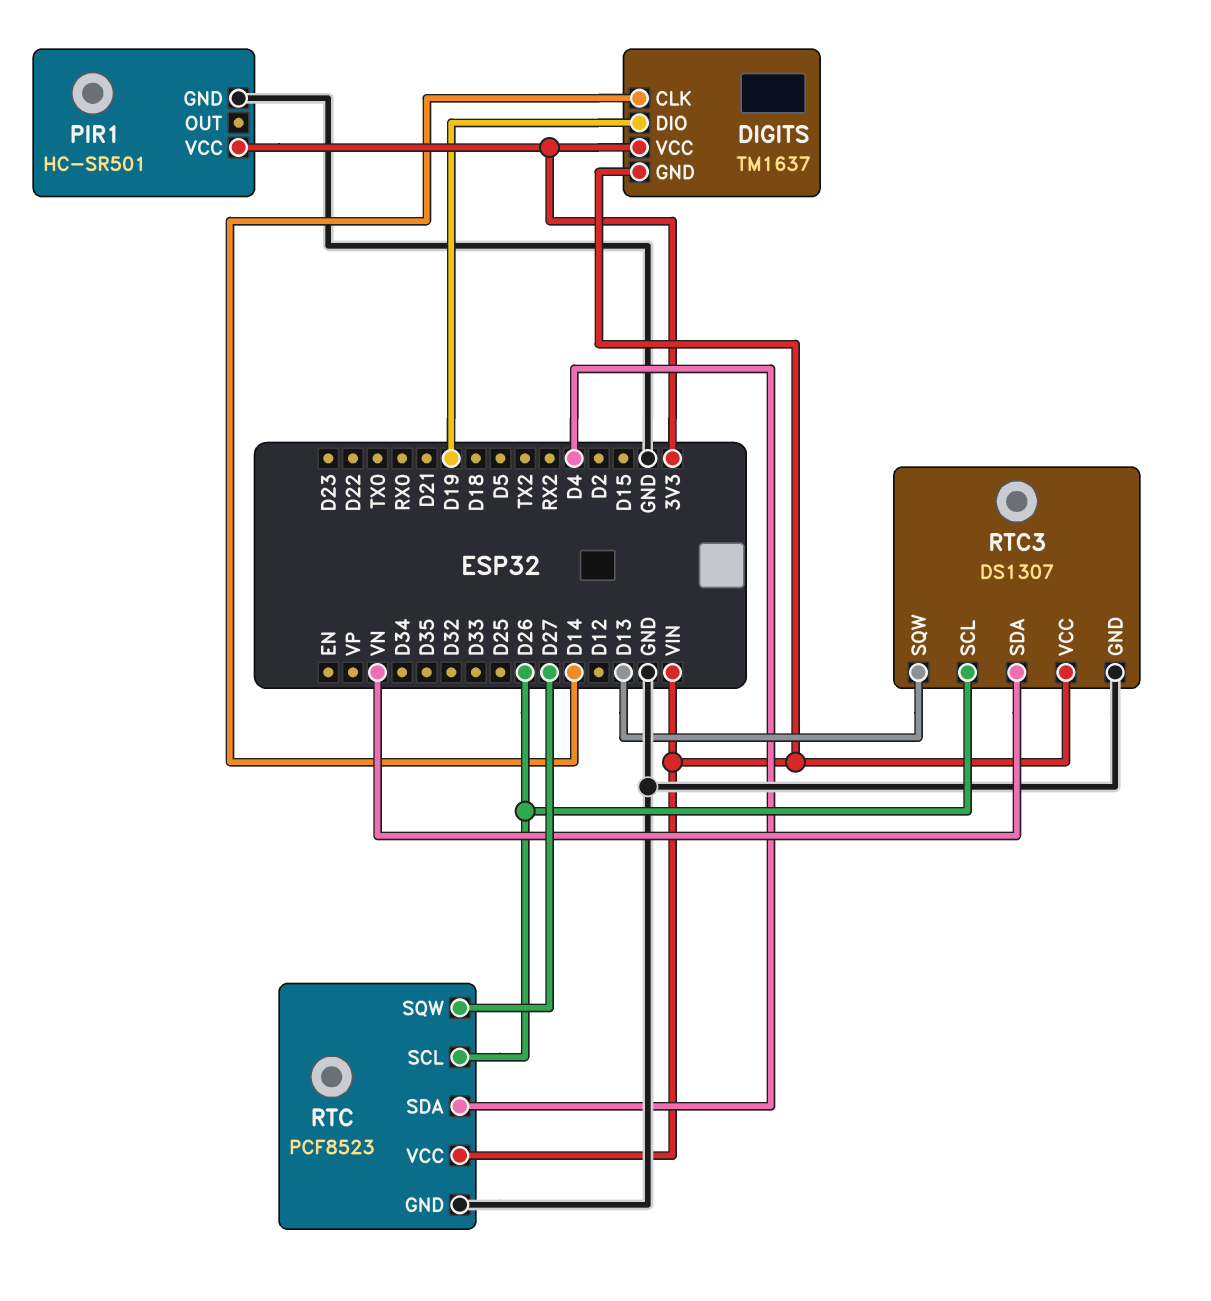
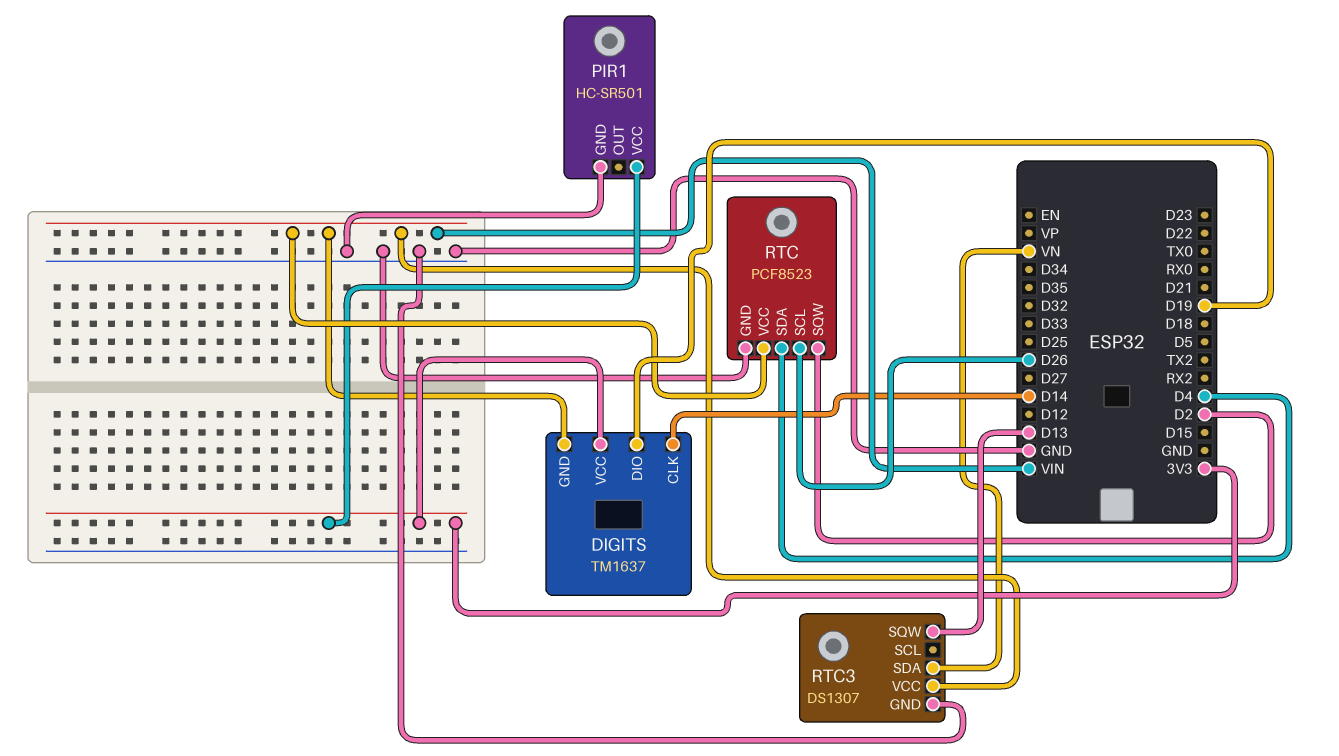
RTC pin SQW: D27 -> D2
RTC3 pin SCL: D26 -> none

